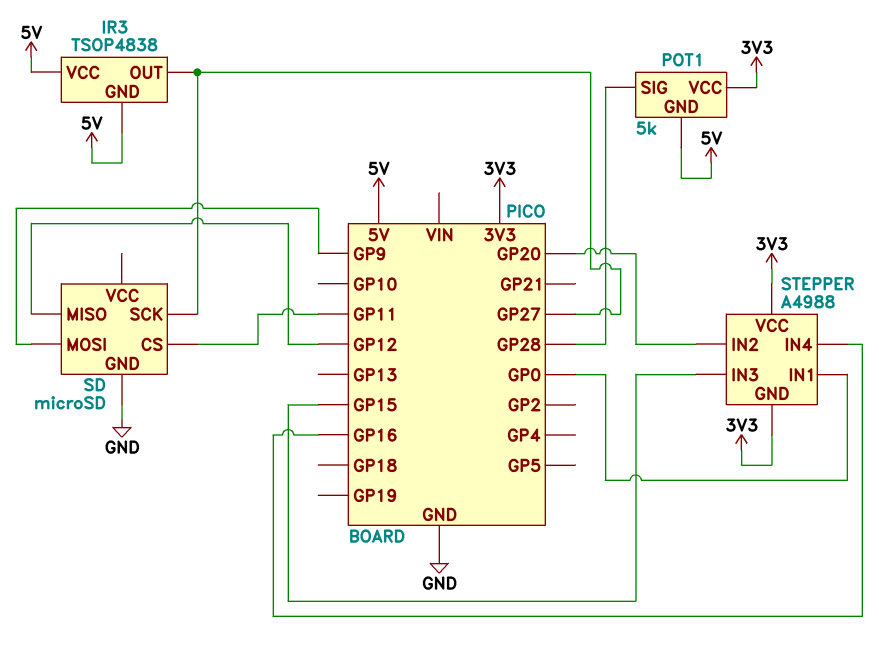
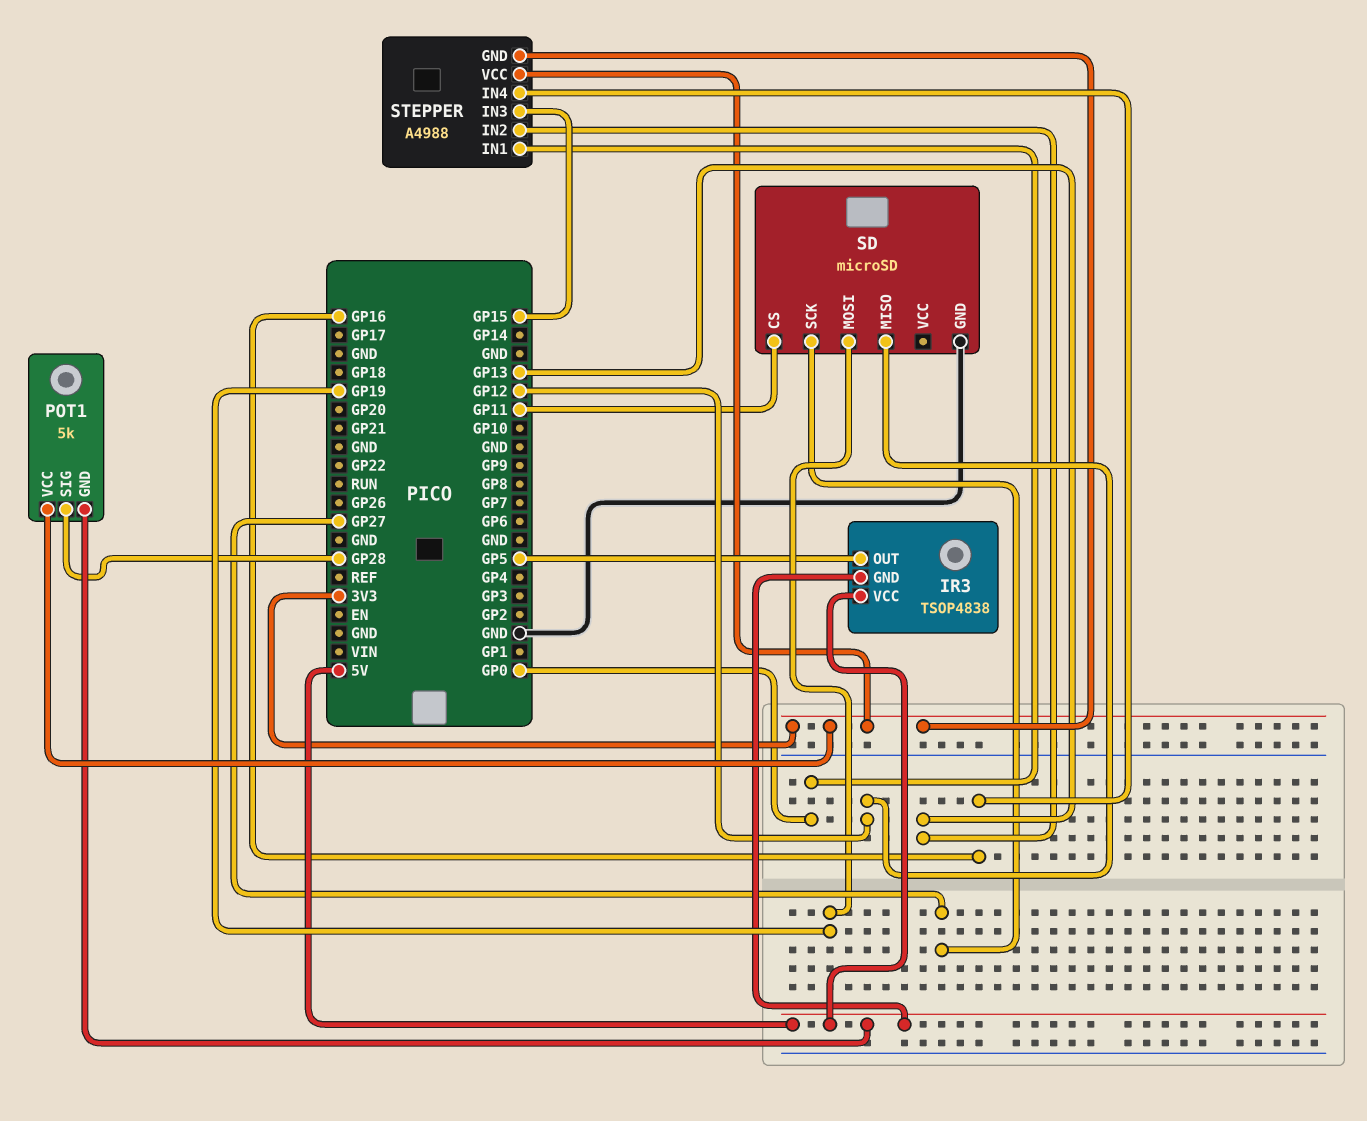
IR3 pin OUT: GP27 -> GP5
SD pin MOSI: GP9 -> GP19
STEPPER pin IN2: GP20 -> GP13

